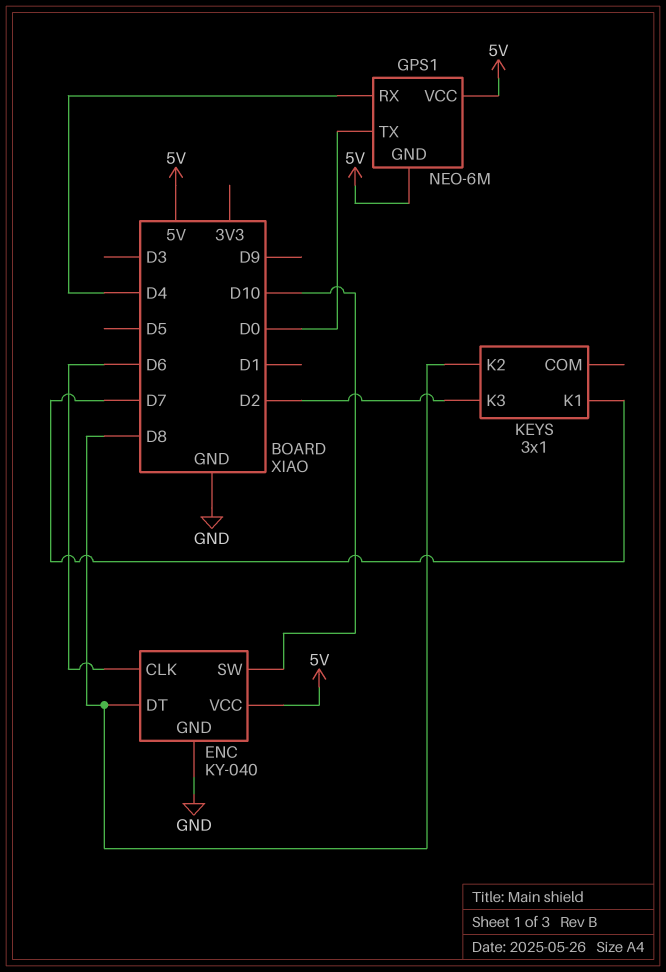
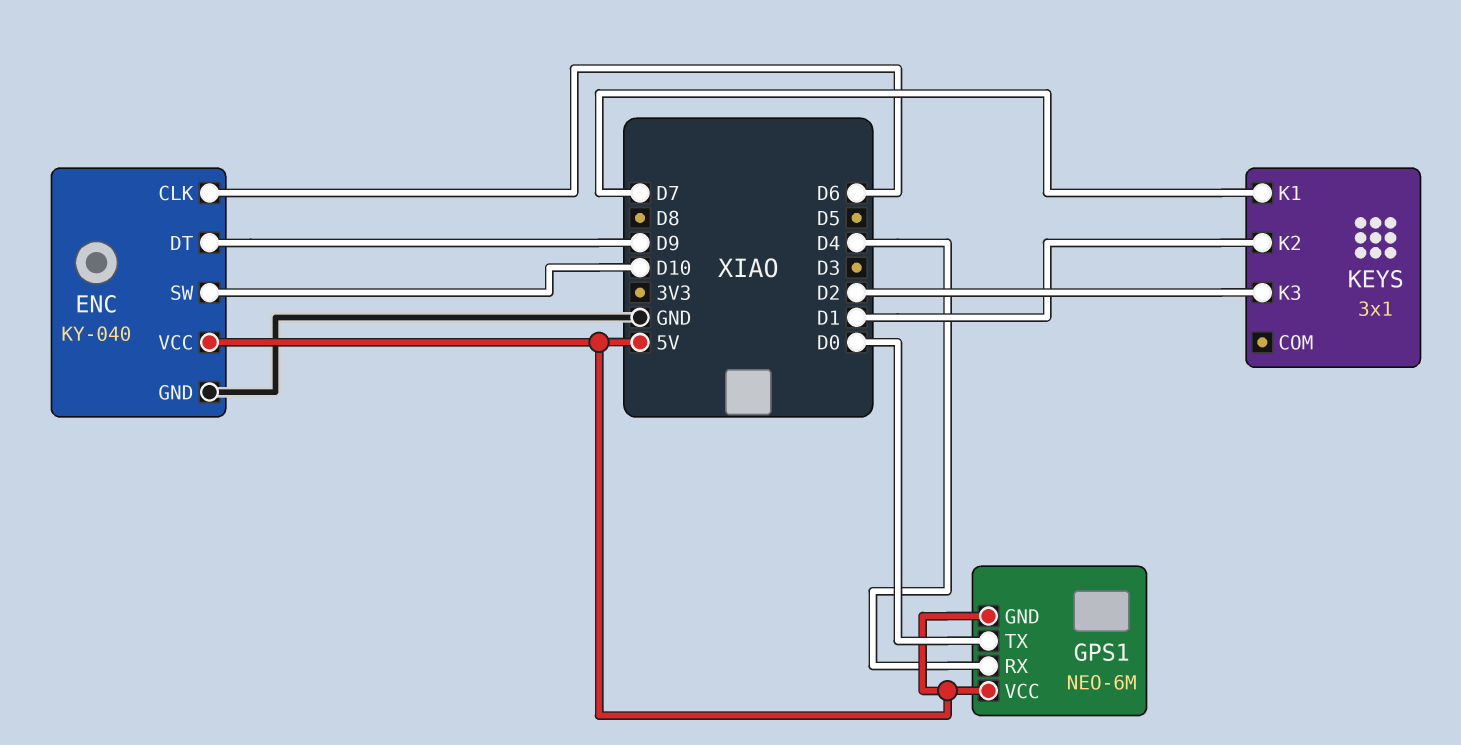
ENC pin DT: D8 -> D9
KEYS pin K2: D8 -> D1

